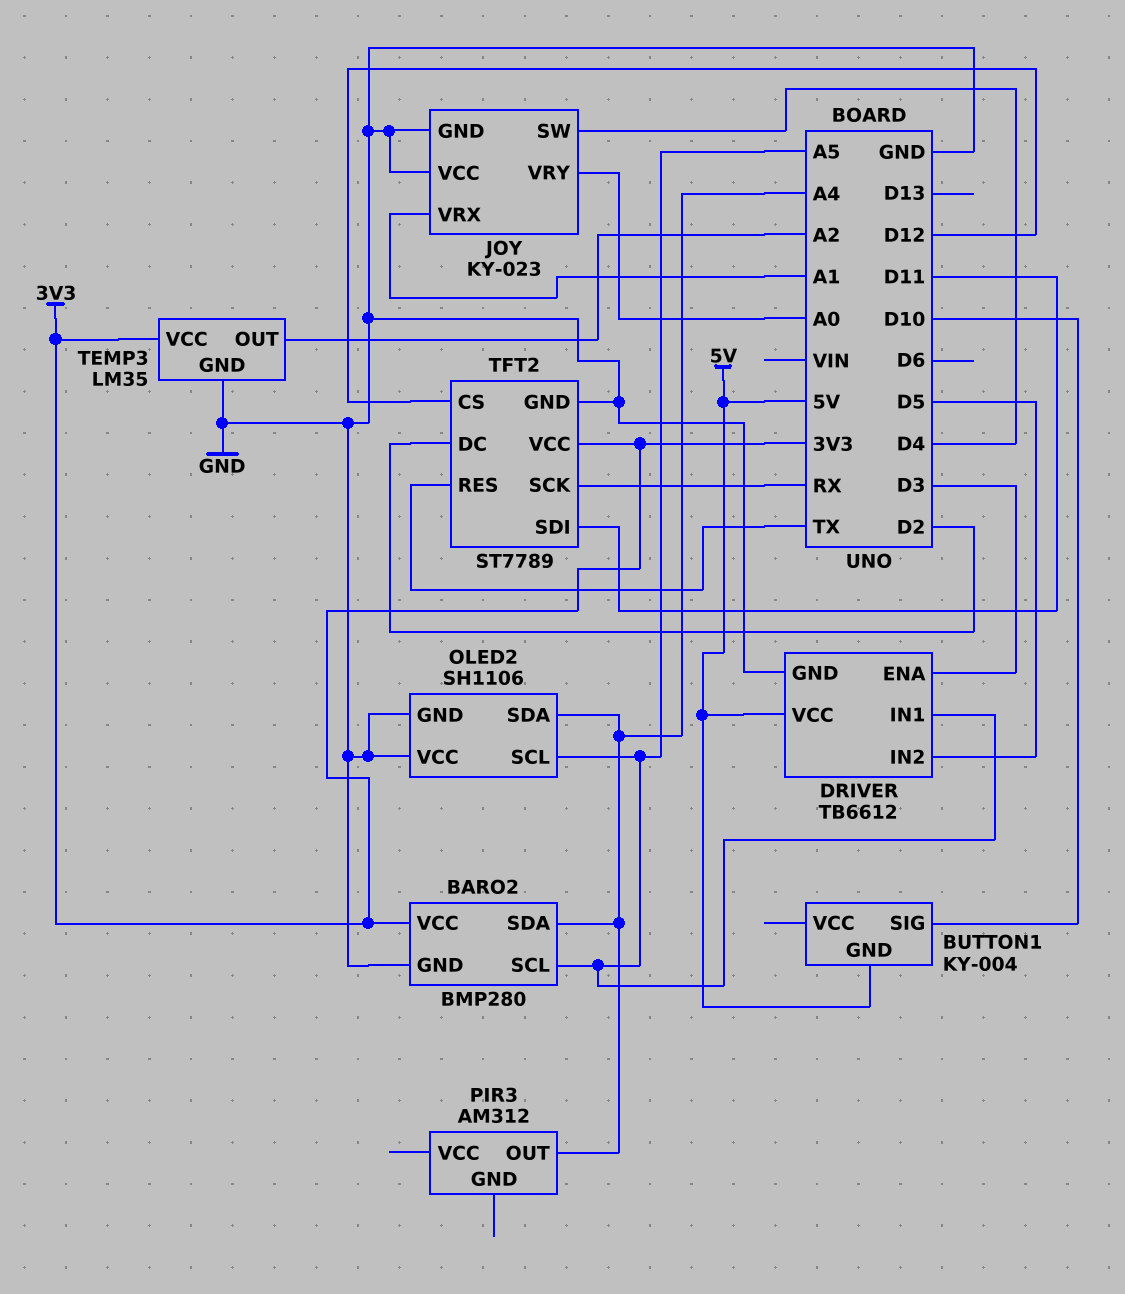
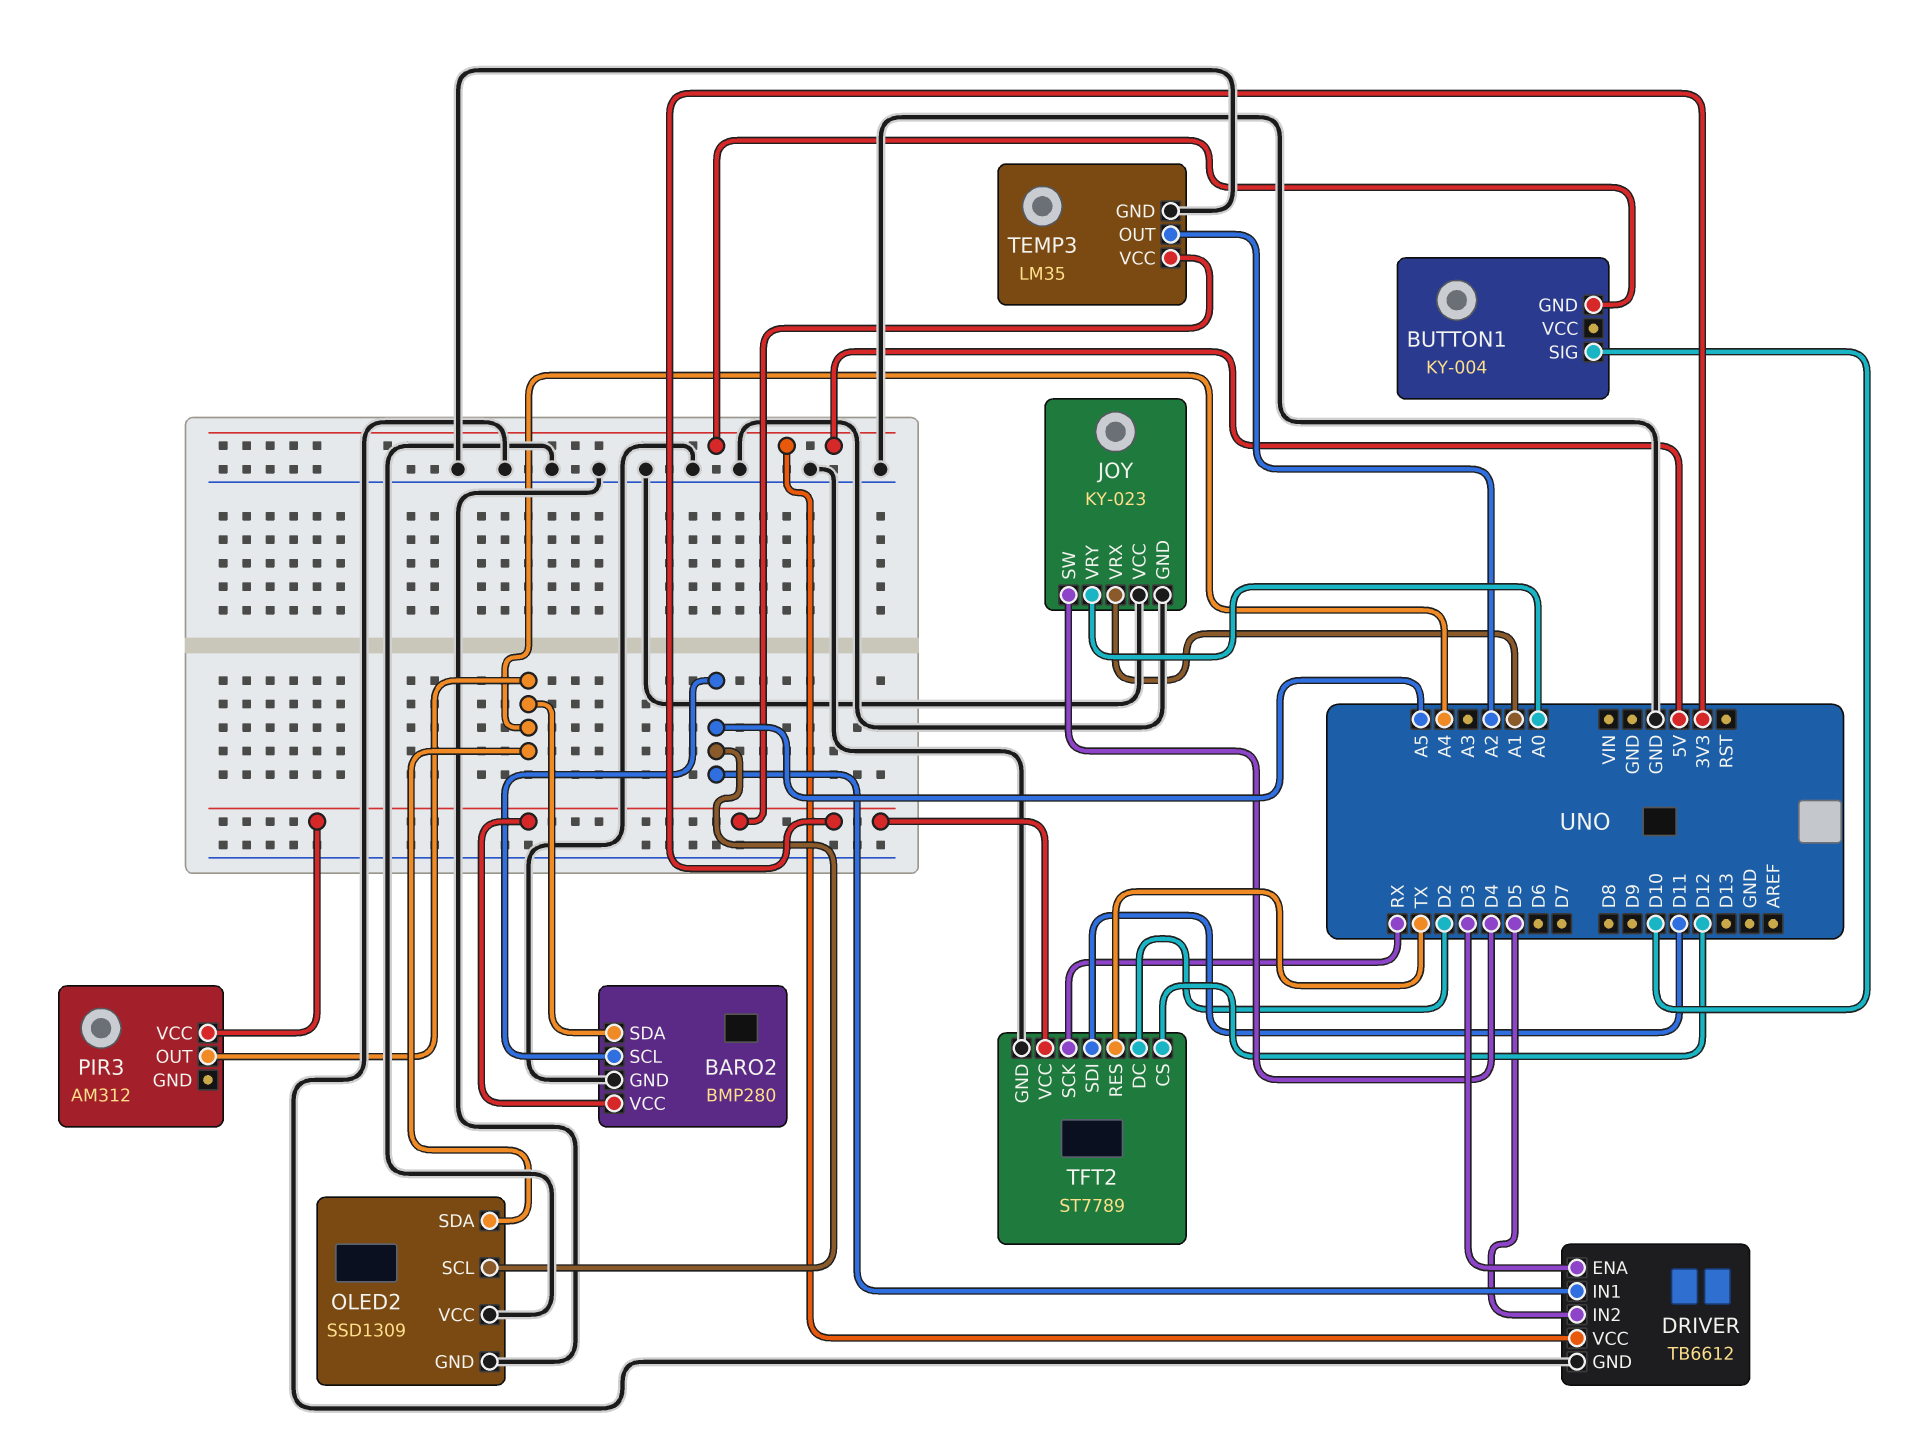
OLED2: SH1106 -> SSD1309
PIR3 pin VCC: none -> 3V3

